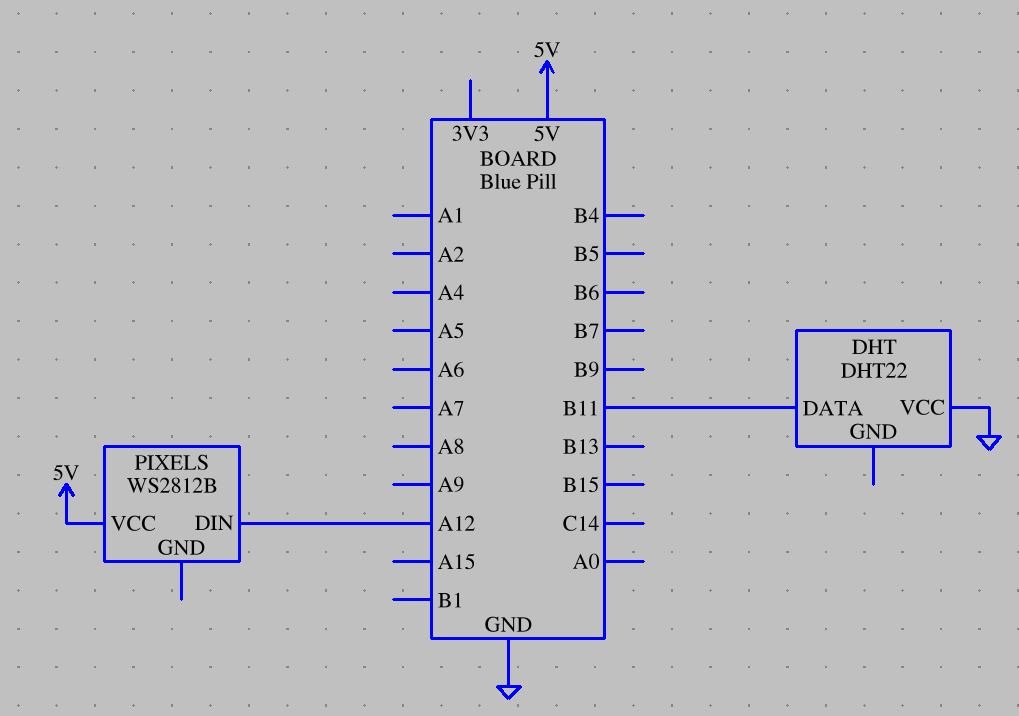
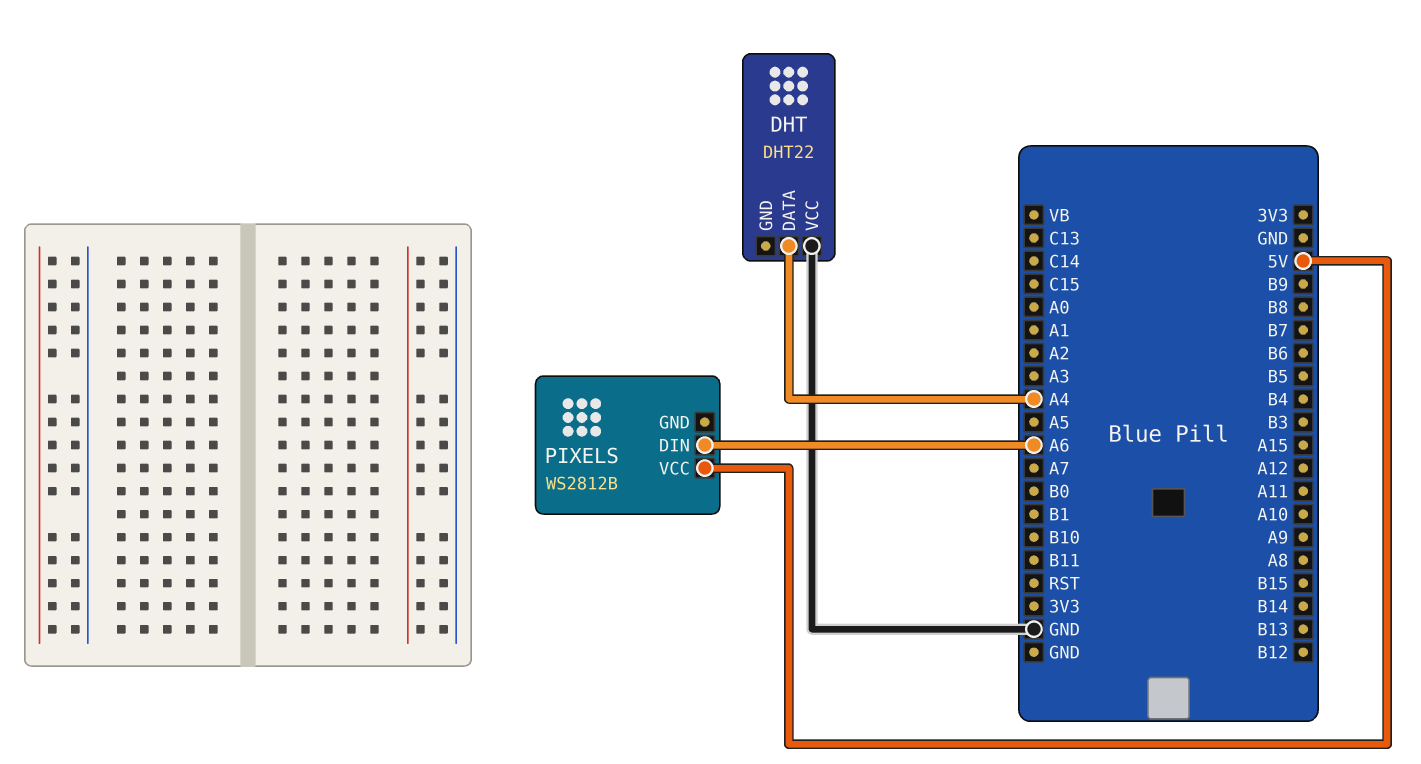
DHT pin DATA: B11 -> A4
PIXELS pin DIN: A12 -> A6

